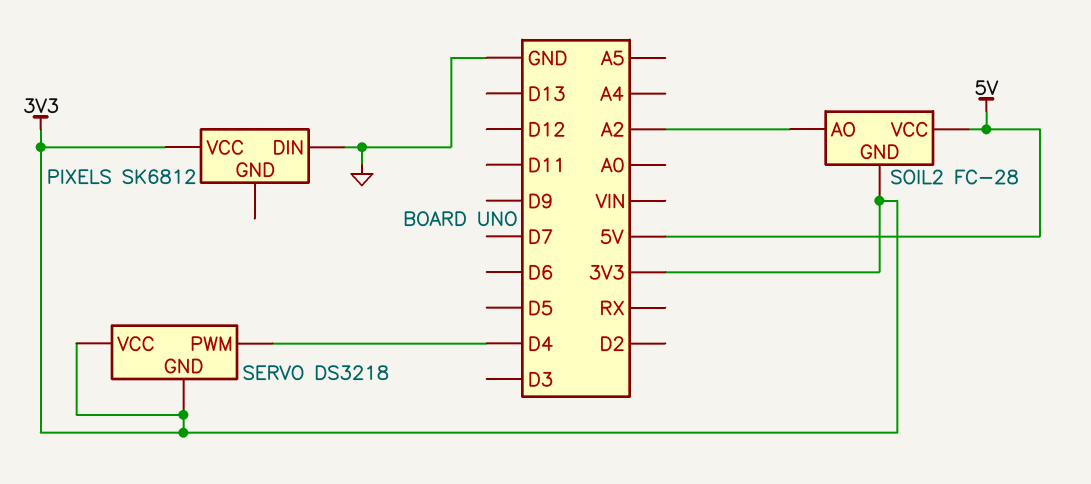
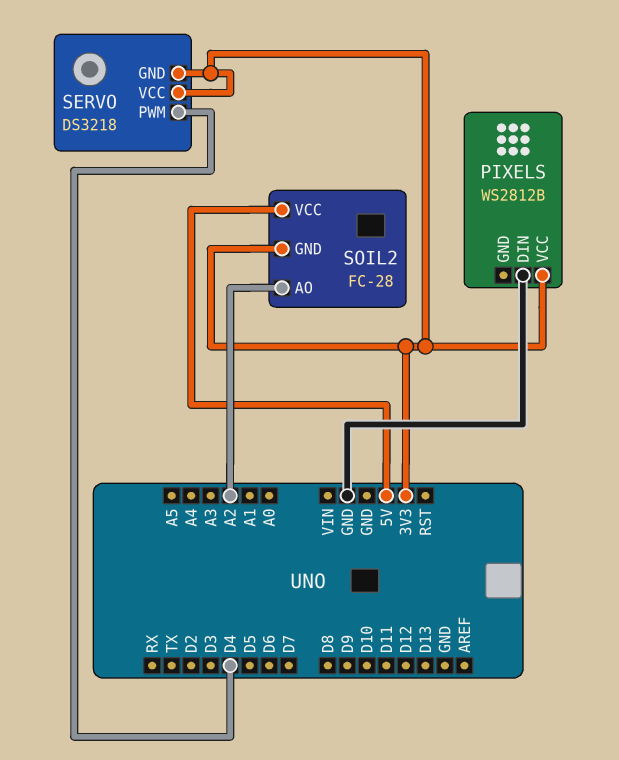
PIXELS: SK6812 -> WS2812B

